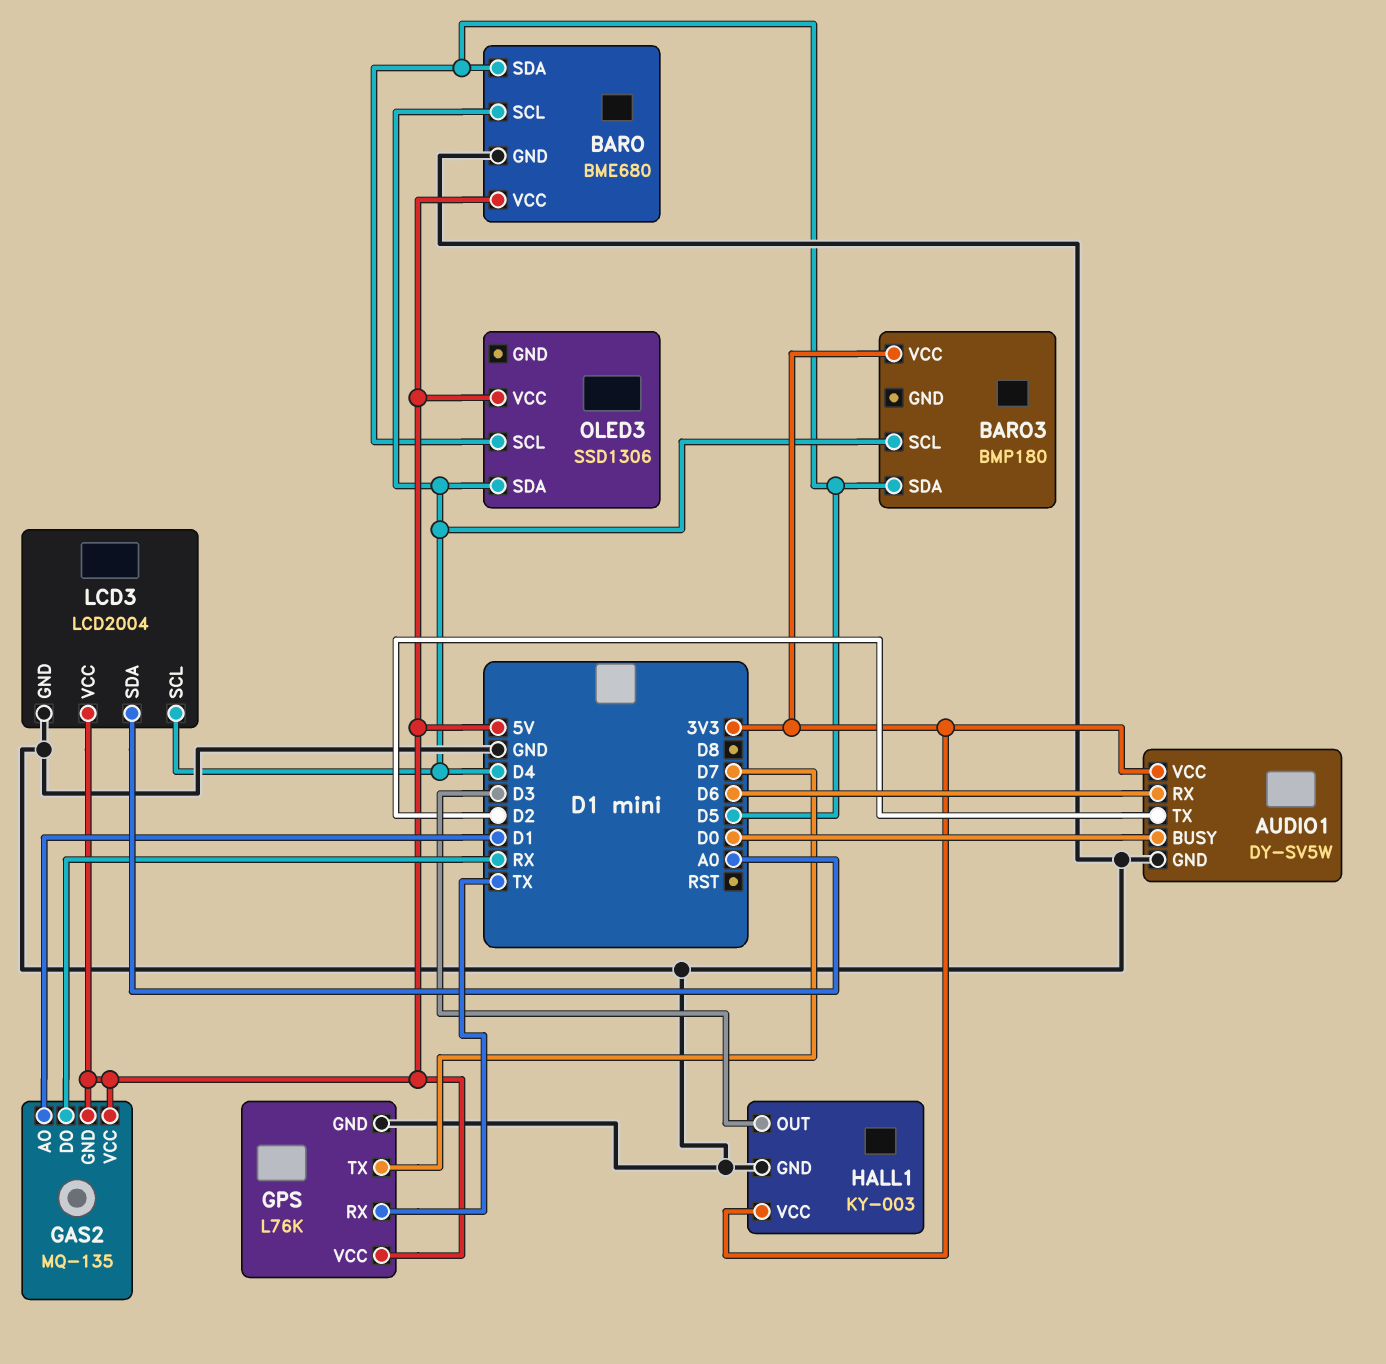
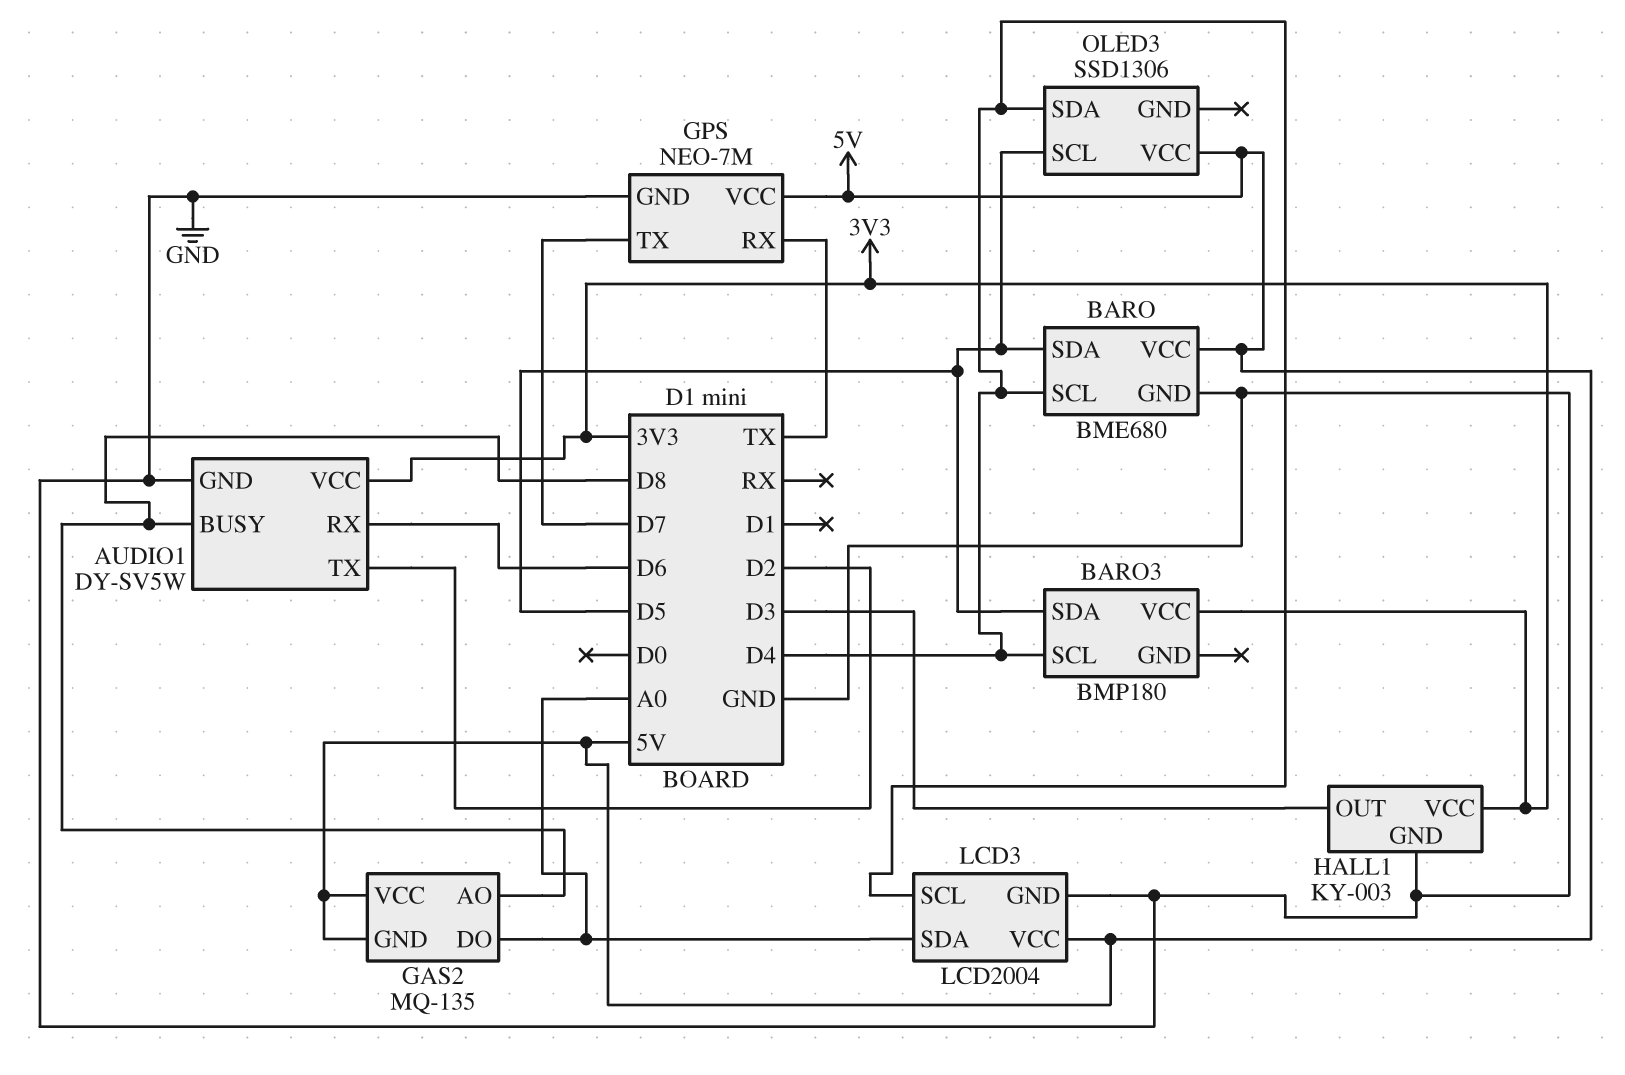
AUDIO1 pin BUSY: D0 -> D8
GAS2 pin AO: D1 -> D8
GAS2 pin DO: RX -> A0
GPS: L76K -> NEO-7M

